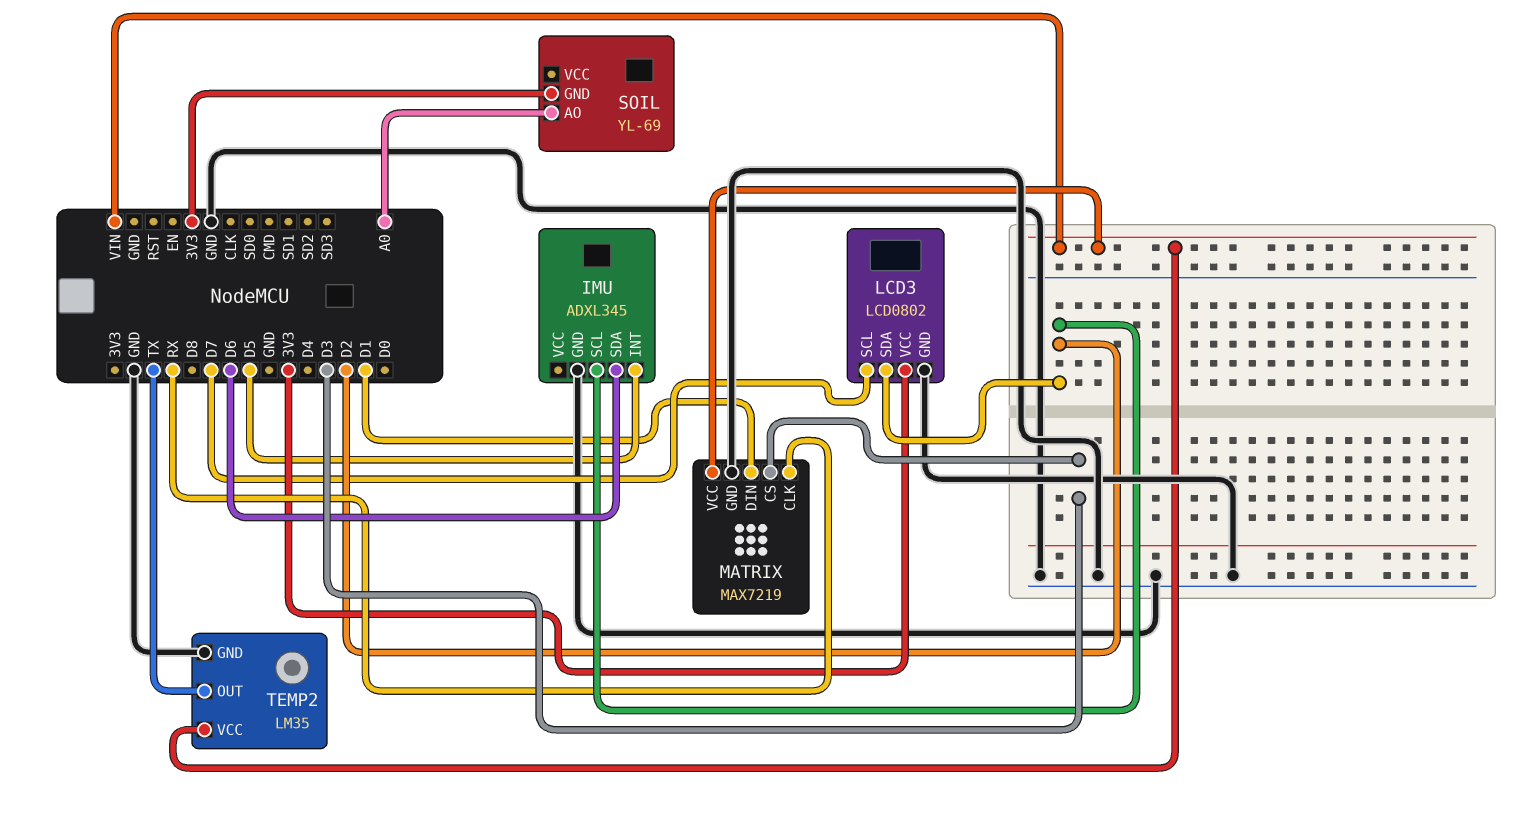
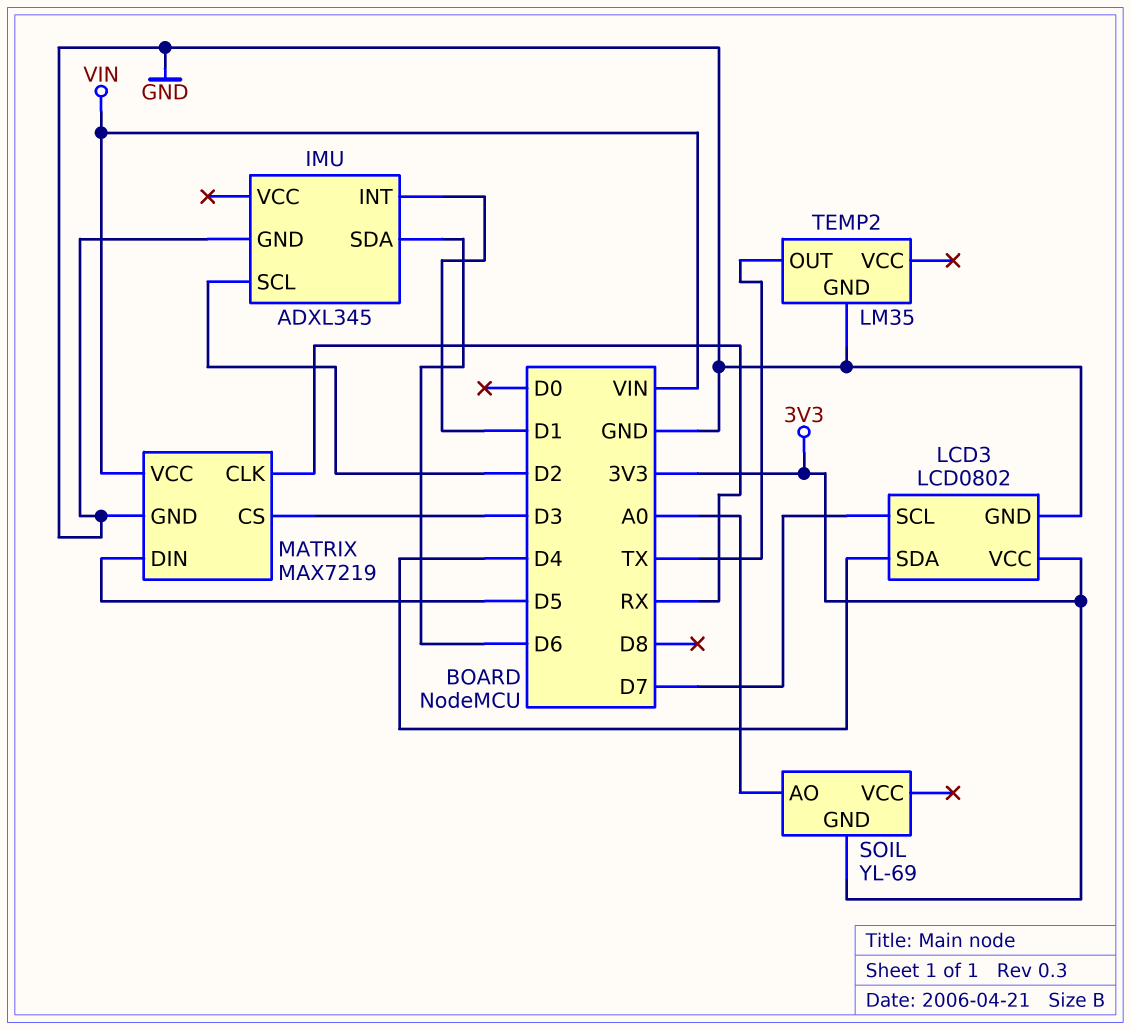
IMU pin INT: D5 -> D1
LCD3 pin SDA: D2 -> D4
MATRIX pin DIN: D1 -> D5
TEMP2 pin VCC: VIN -> none

